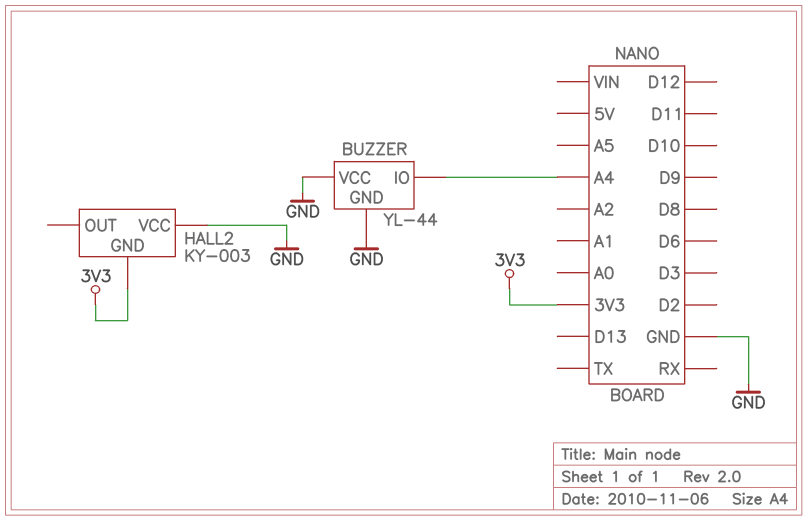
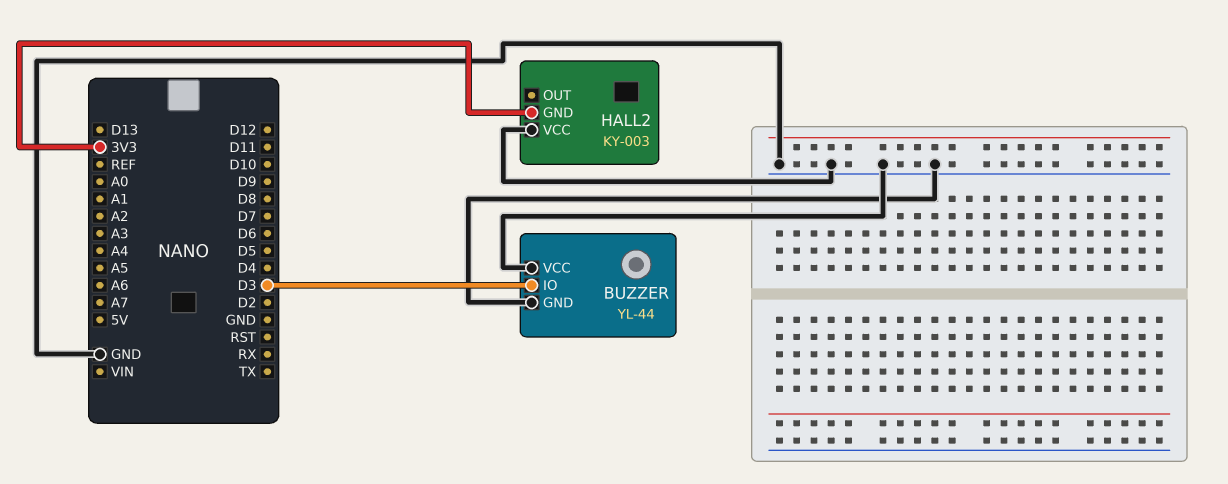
BUZZER pin IO: A4 -> D3

